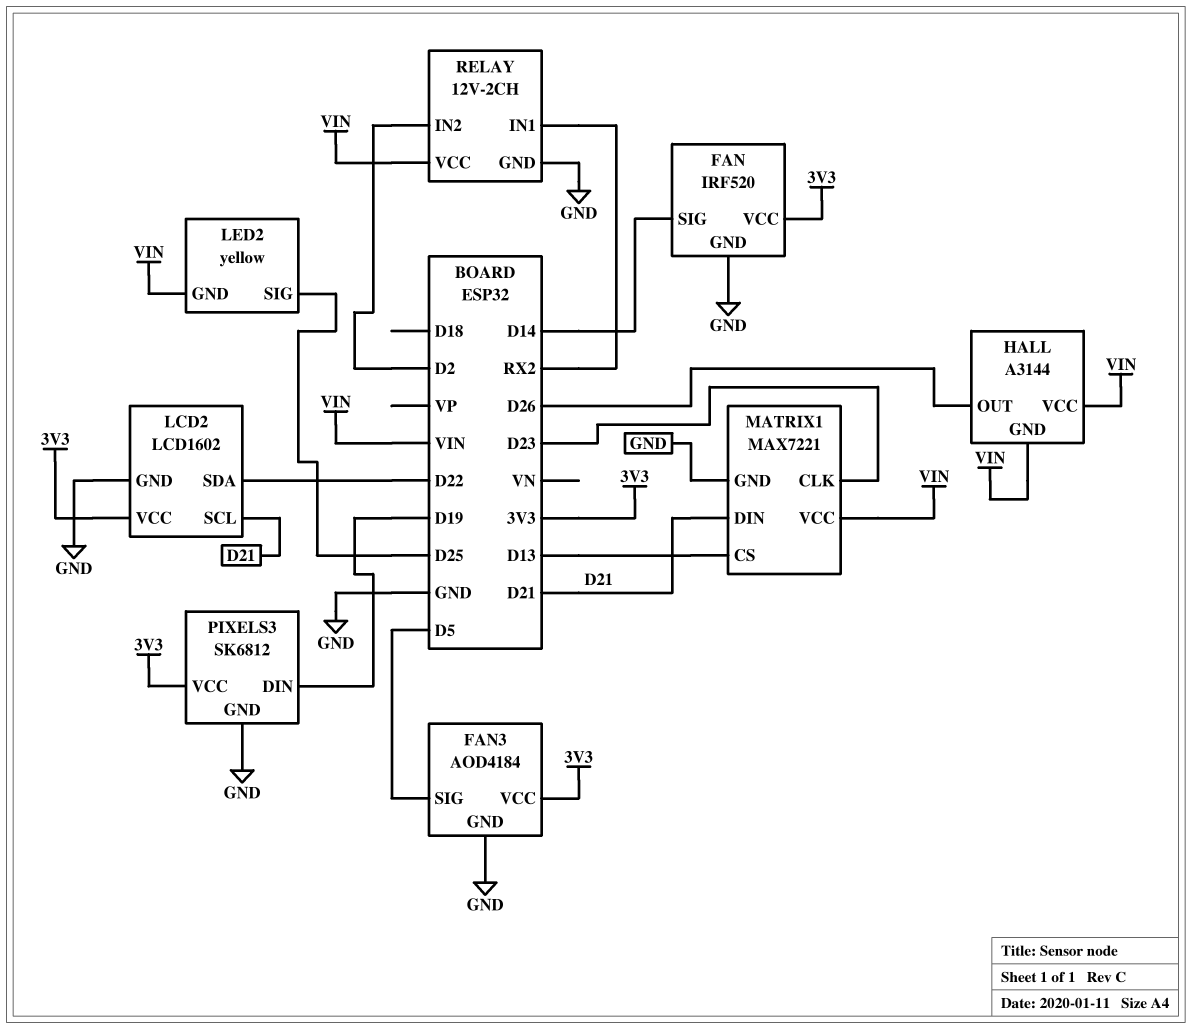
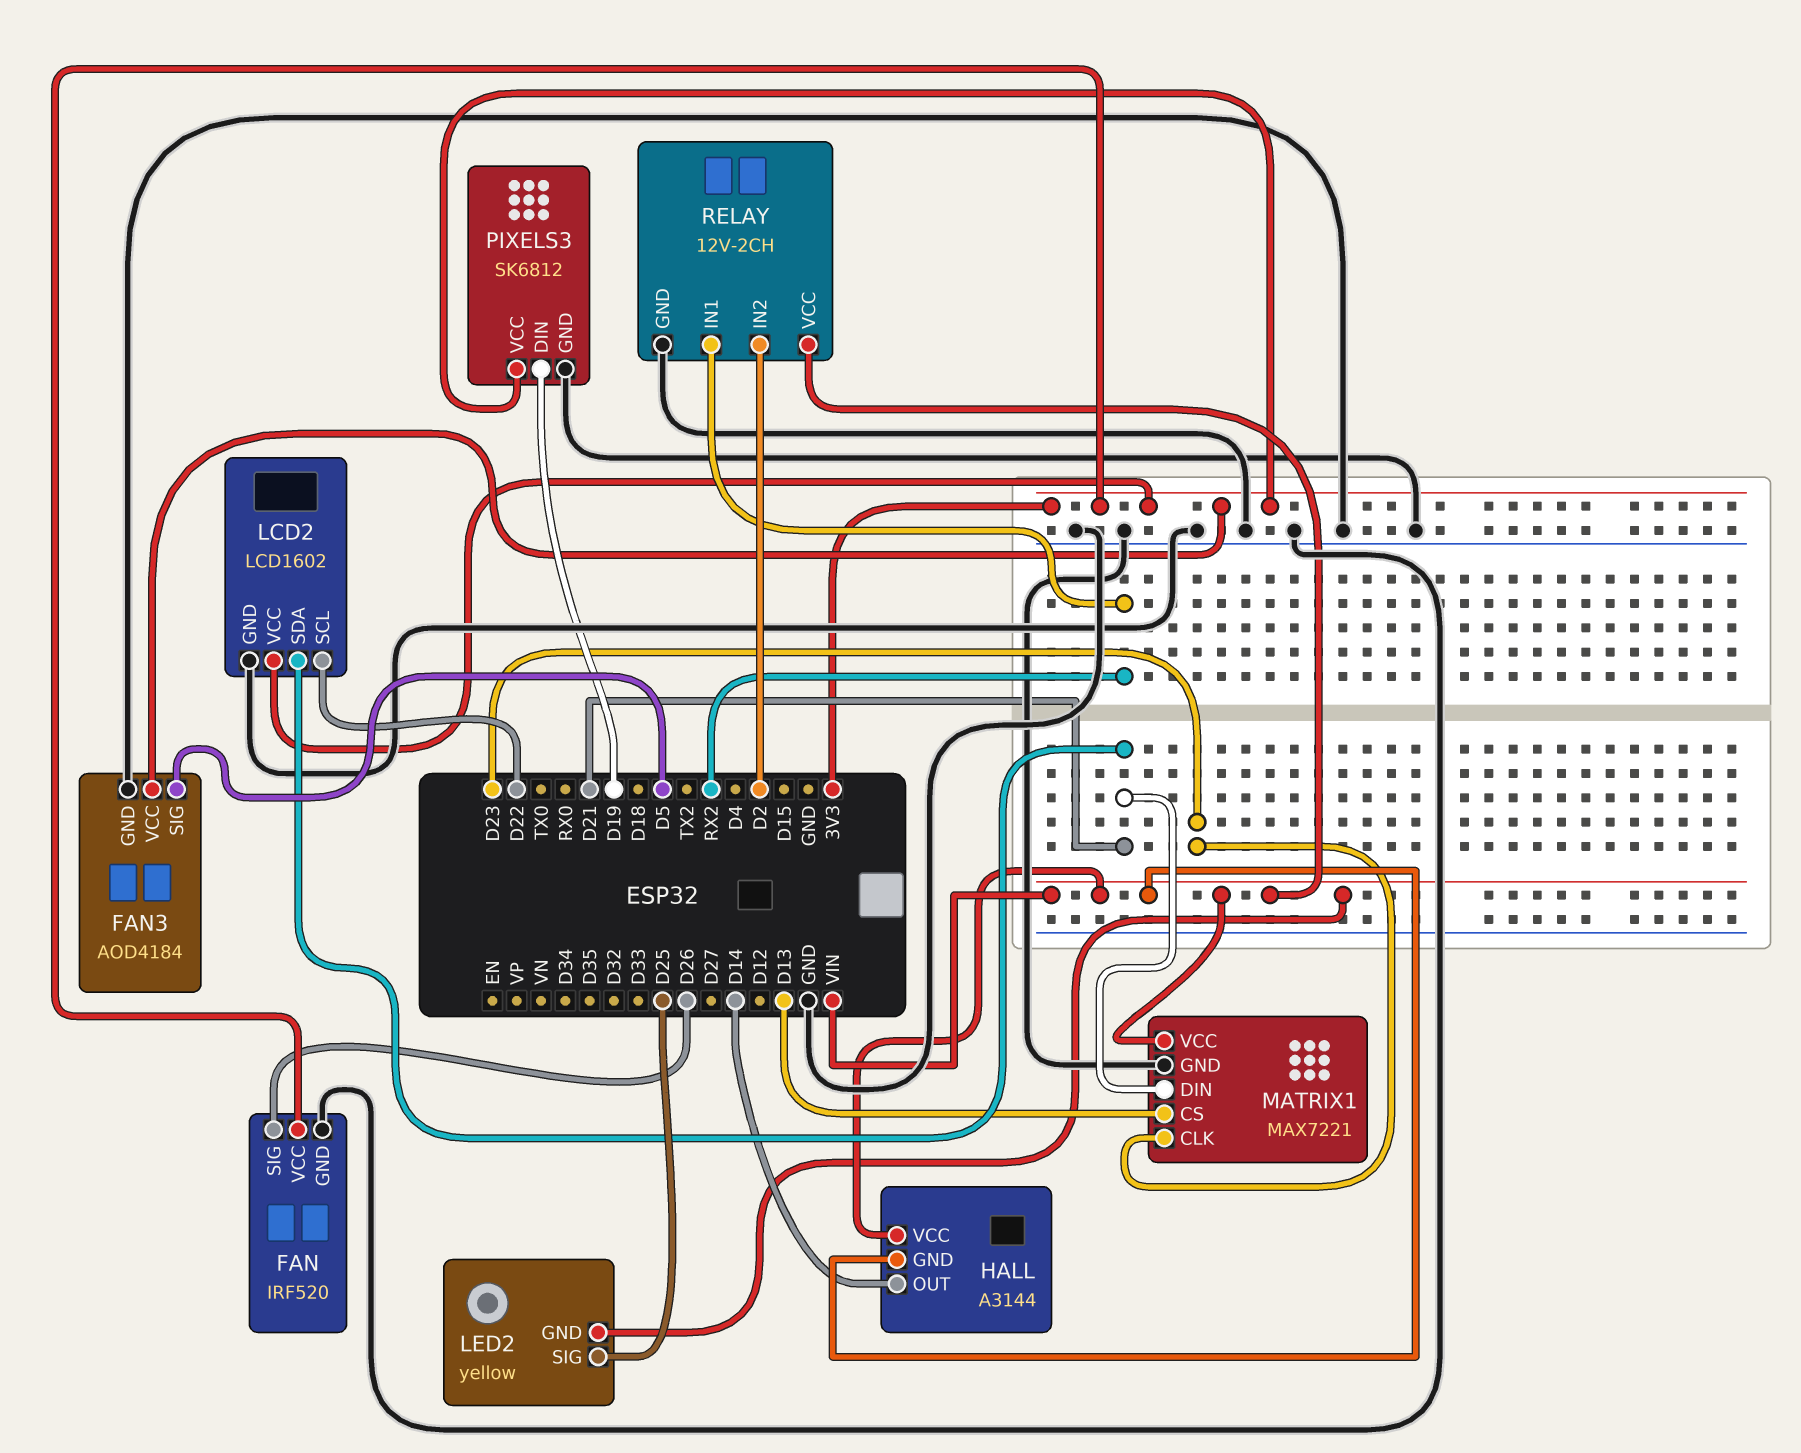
FAN pin SIG: D14 -> D26
HALL pin OUT: D26 -> D14
LCD2 pin SCL: D21 -> D22
LCD2 pin SDA: D22 -> D21

